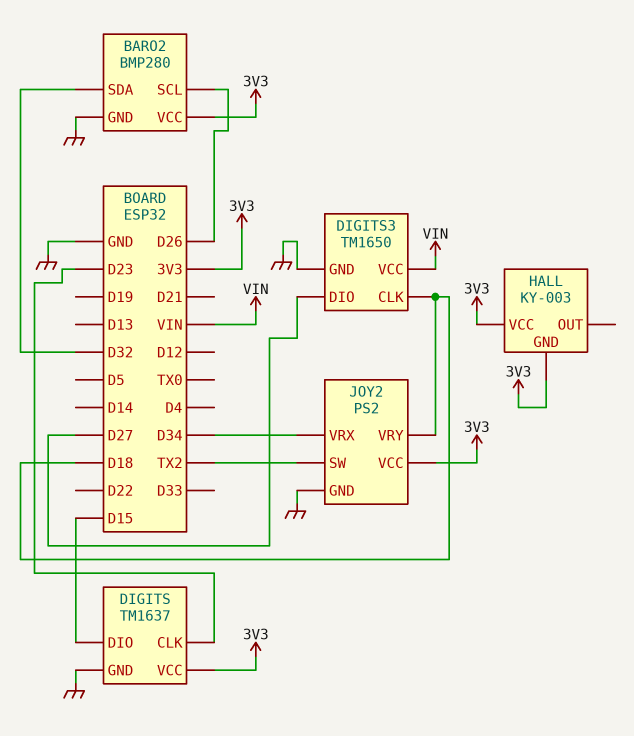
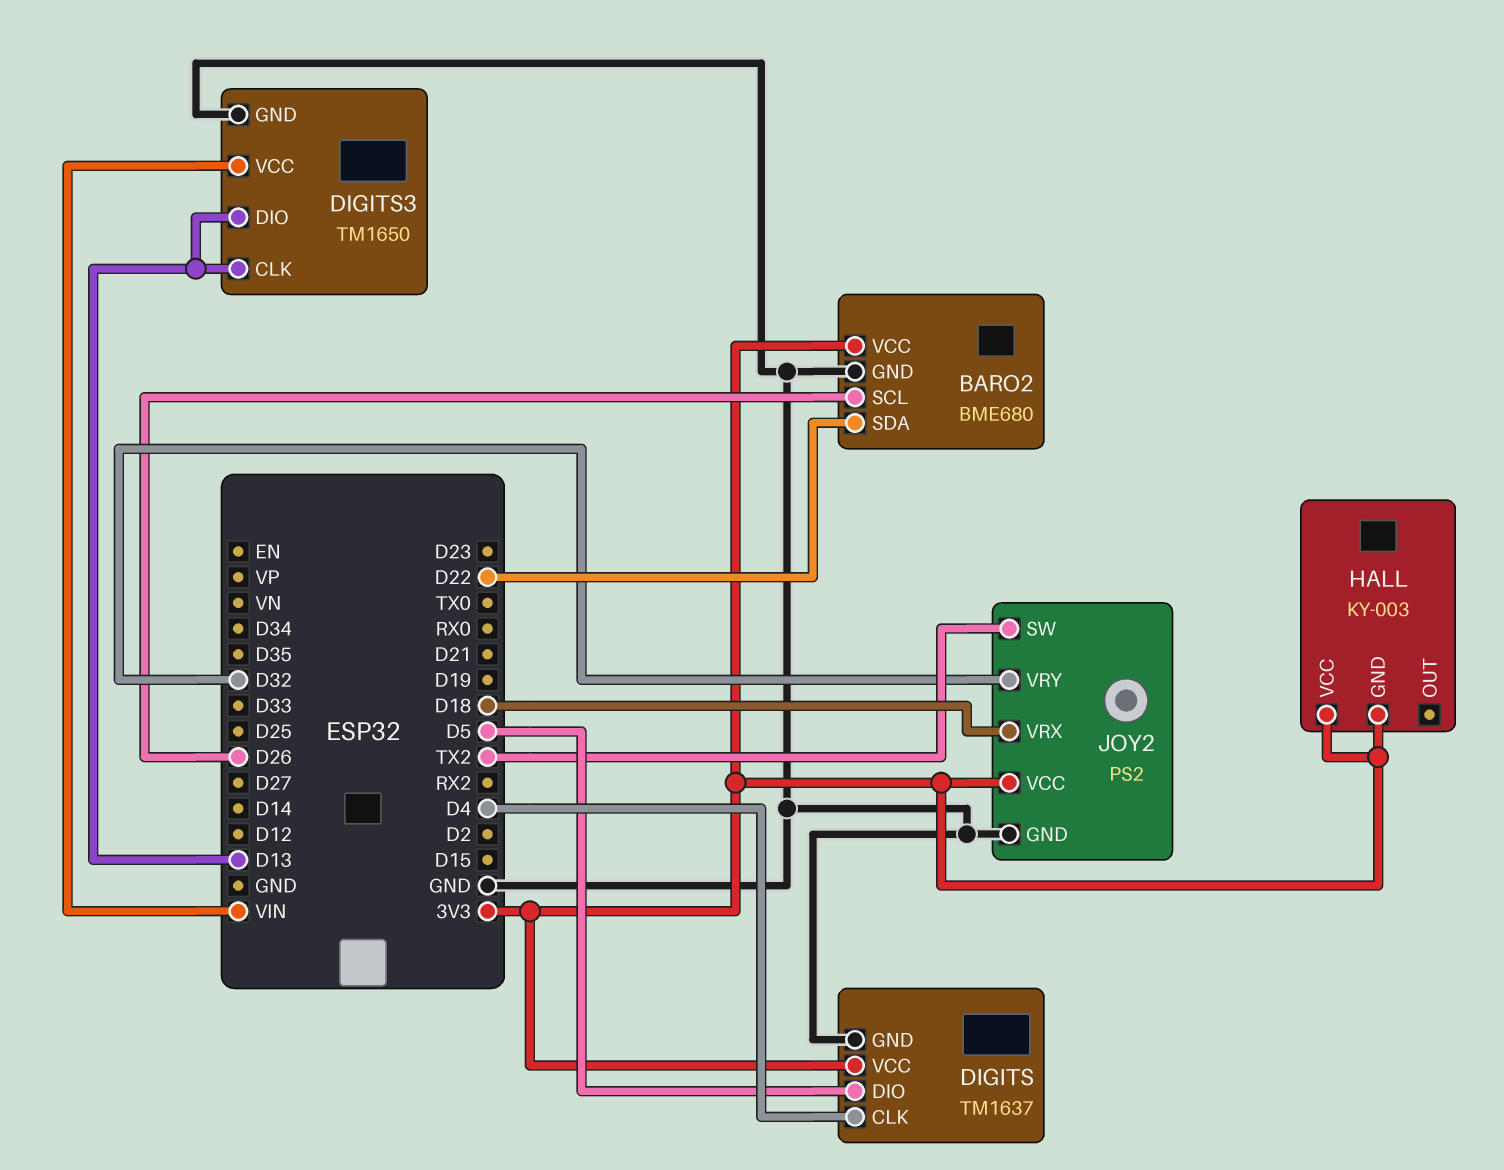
BARO2: BMP280 -> BME680
BARO2 pin SDA: D32 -> D22
DIGITS pin CLK: D23 -> D4
DIGITS pin DIO: D15 -> D5
DIGITS3 pin CLK: D18 -> D13
DIGITS3 pin DIO: D27 -> D13
JOY2 pin VRX: D34 -> D18
JOY2 pin VRY: D18 -> D32

